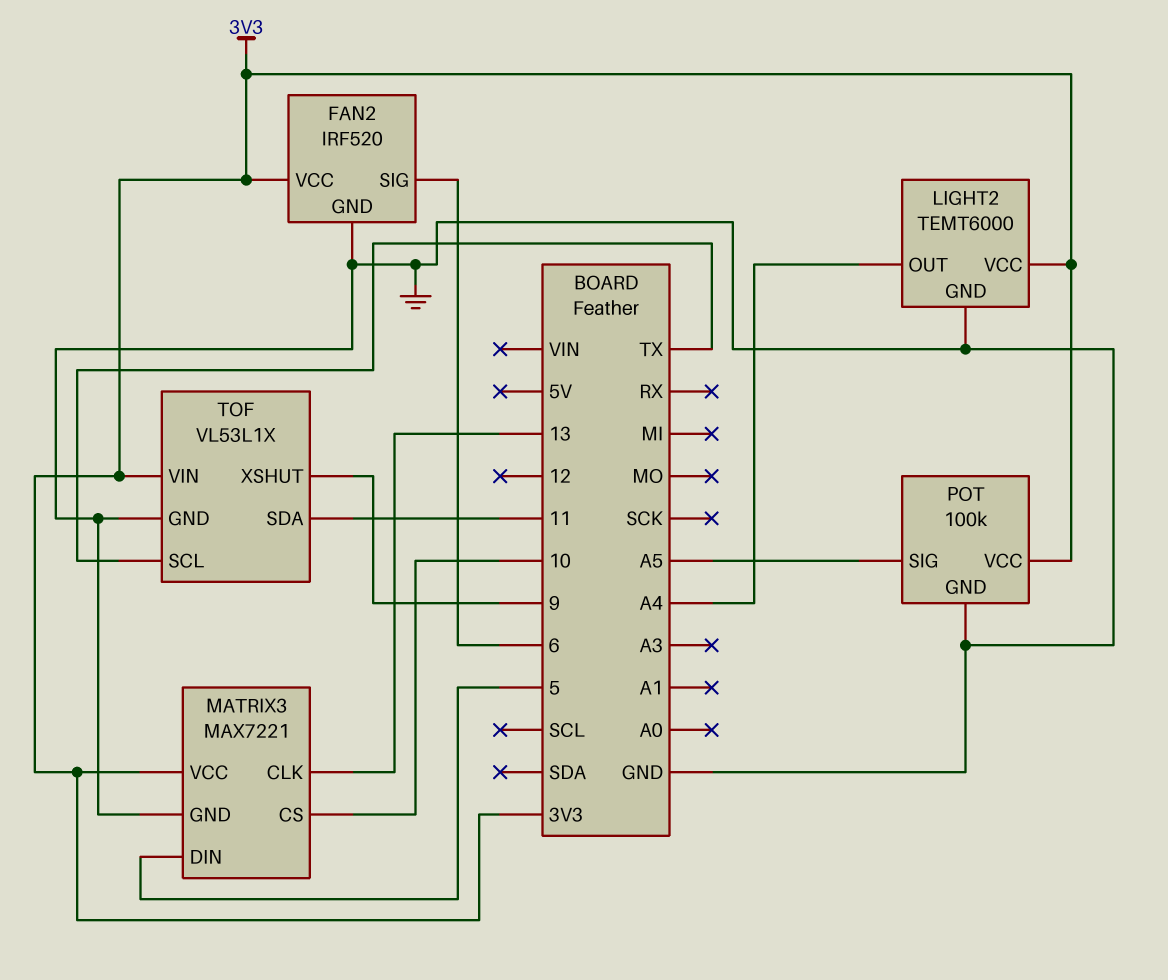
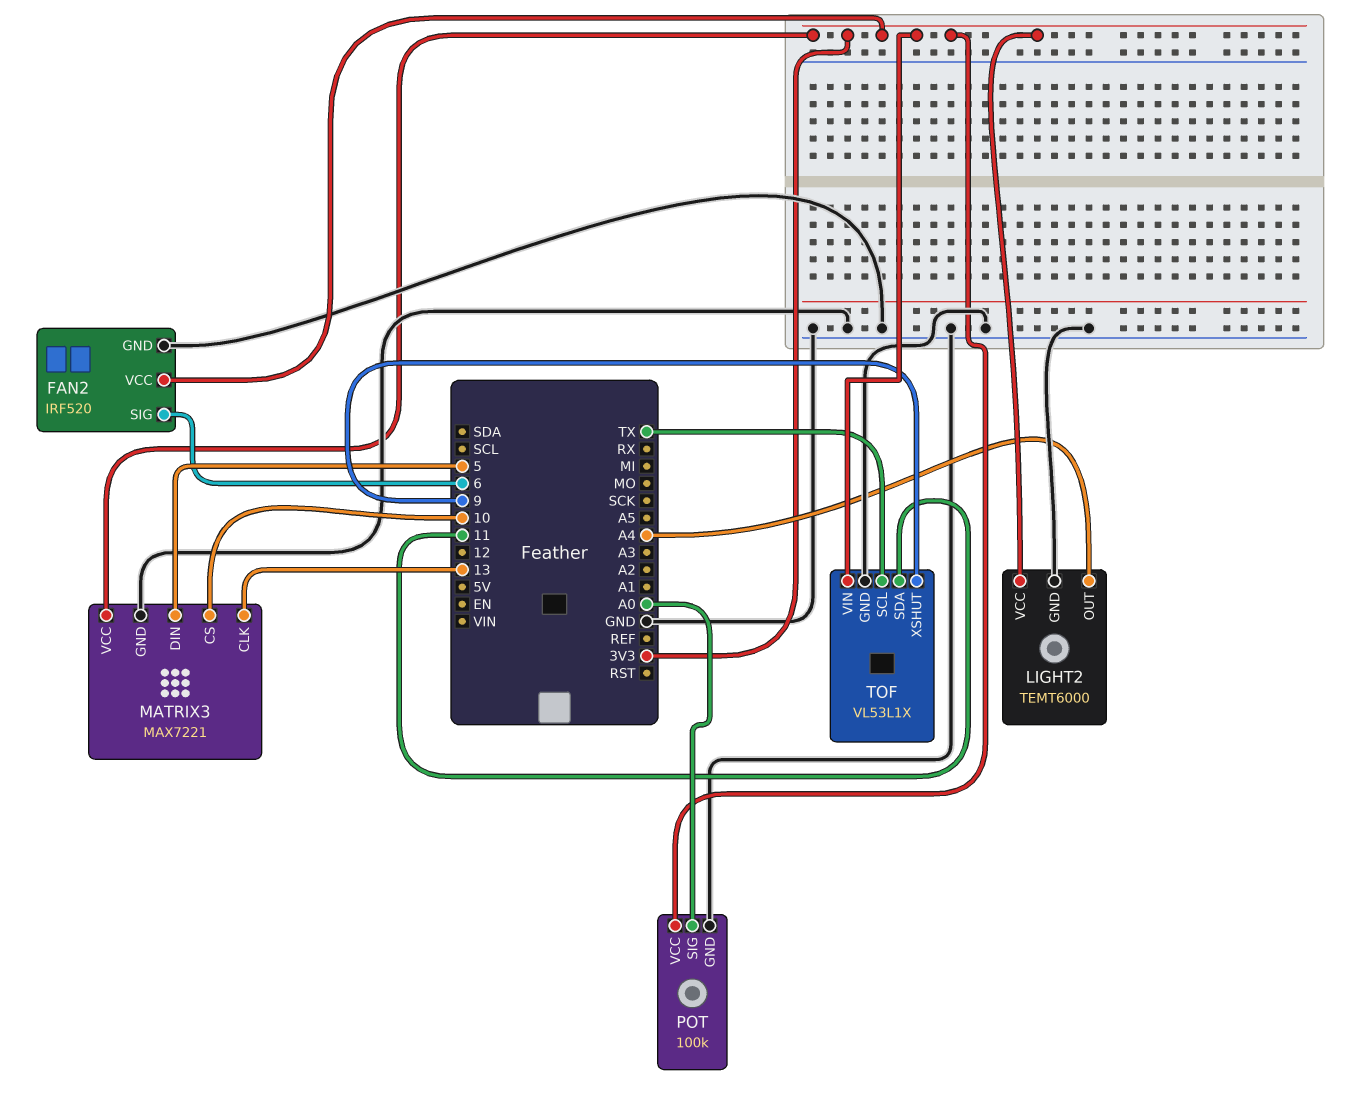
POT pin SIG: A5 -> A0

